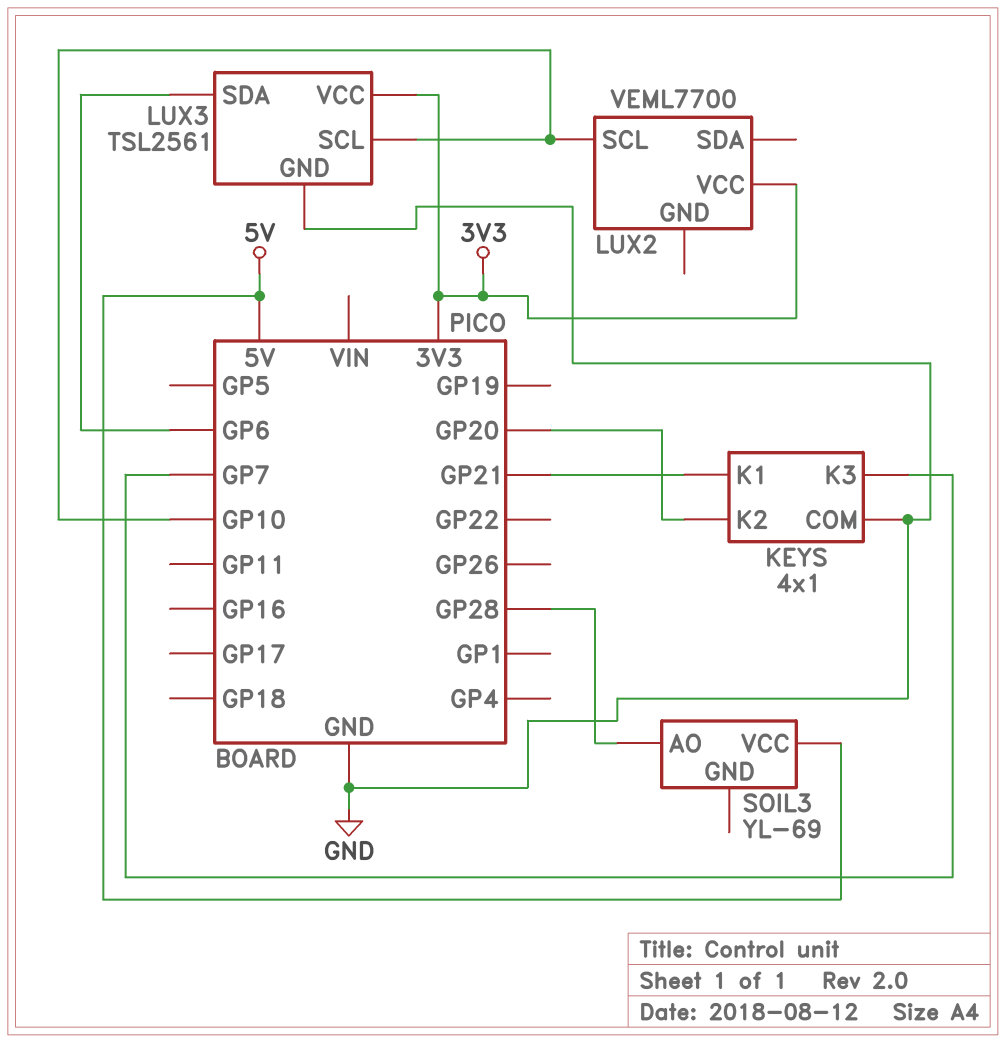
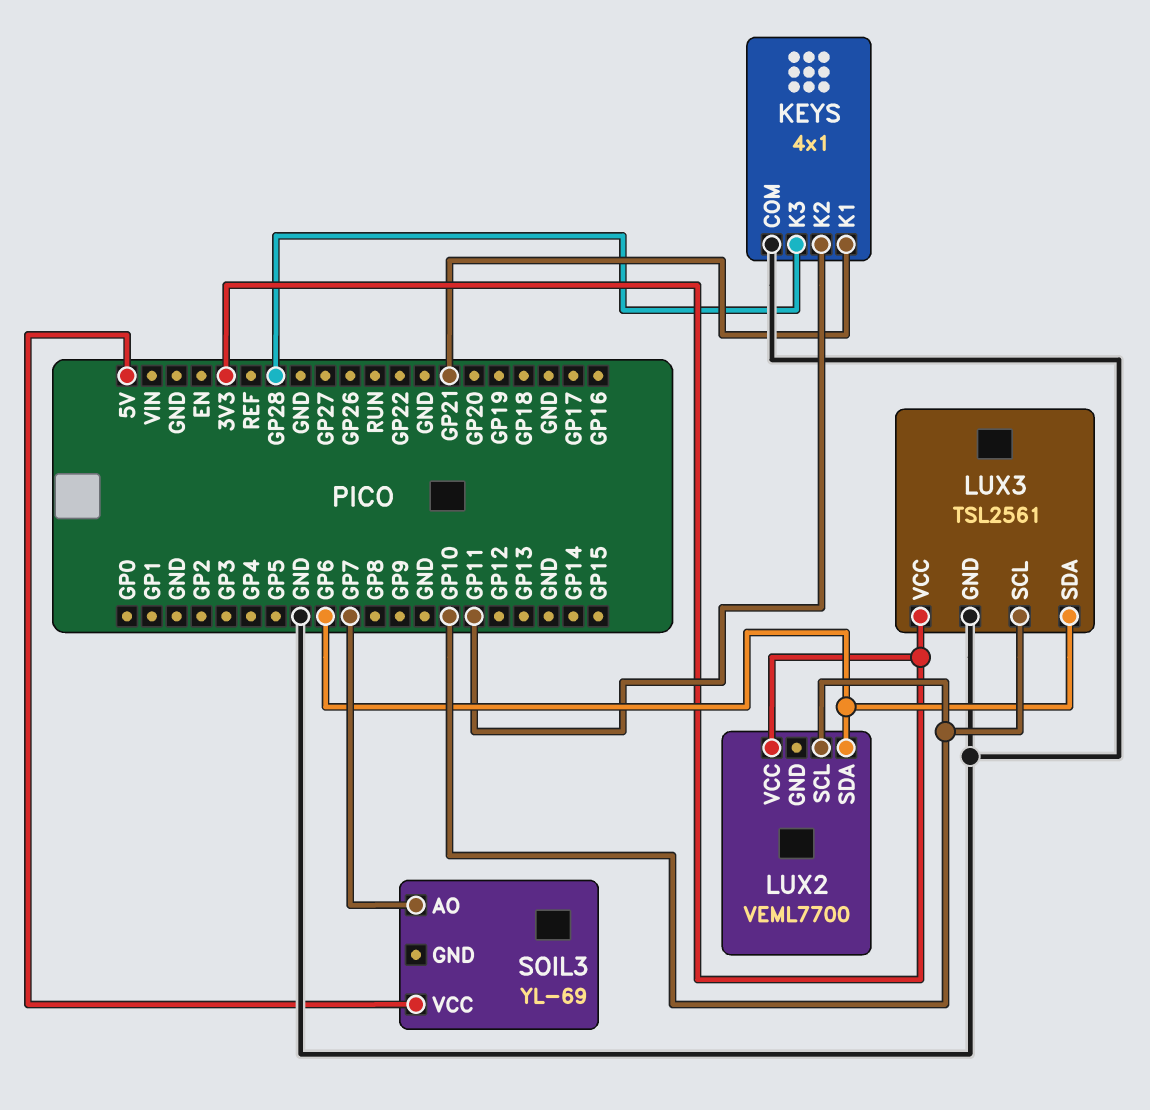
KEYS pin K2: GP20 -> GP11
KEYS pin K3: GP7 -> GP28
LUX2 pin SDA: none -> GP6
SOIL3 pin AO: GP28 -> GP7

